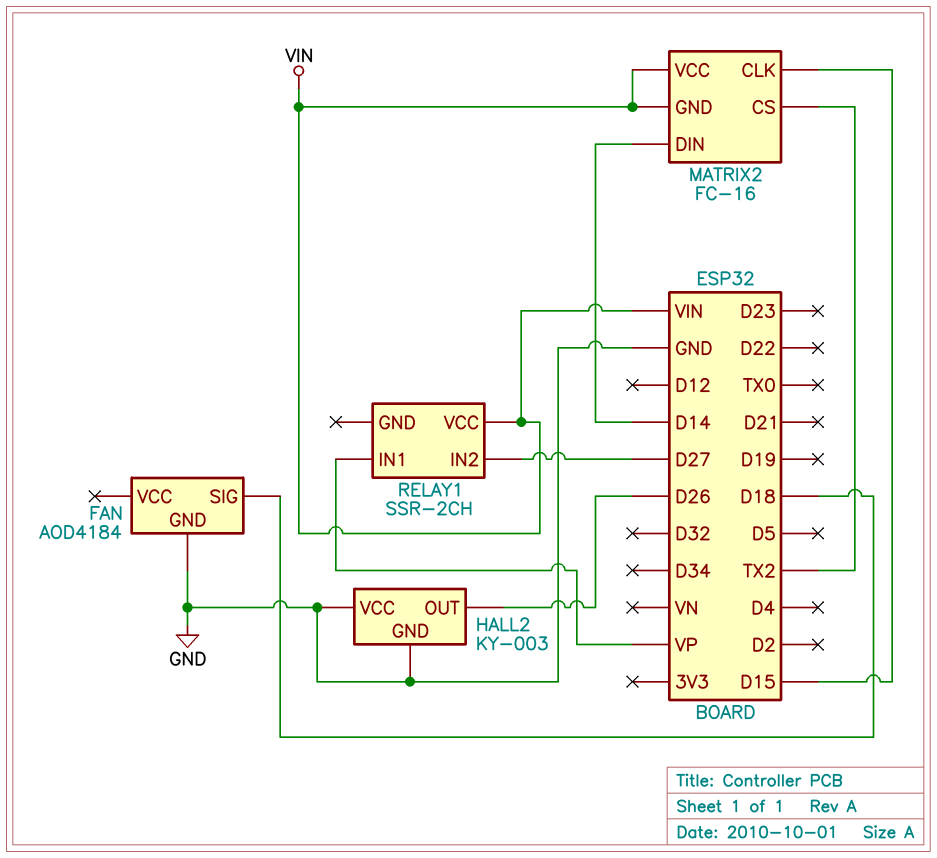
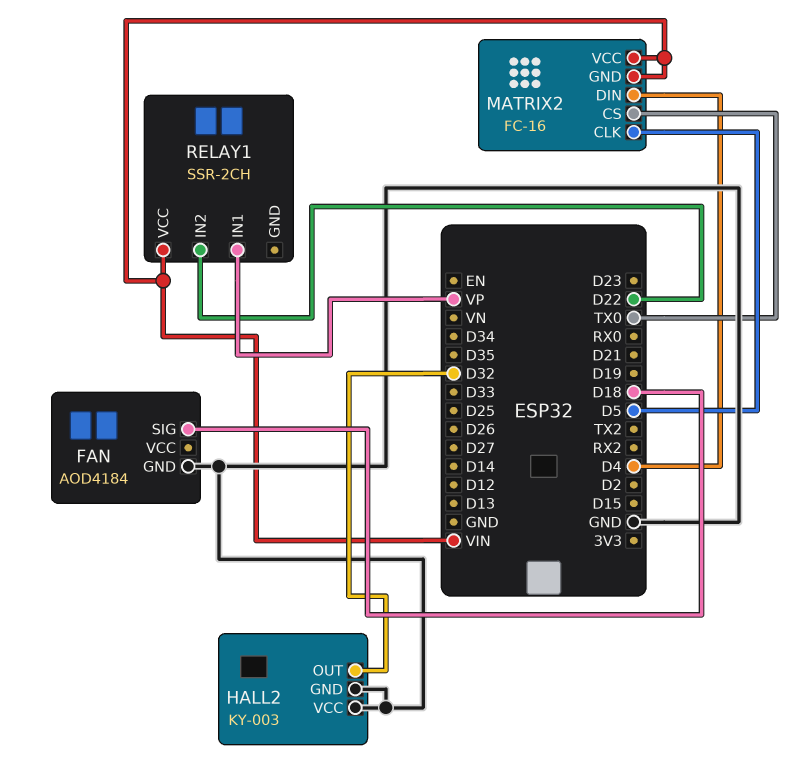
HALL2 pin OUT: D26 -> D32
MATRIX2 pin CLK: D15 -> D5
MATRIX2 pin CS: TX2 -> TX0
MATRIX2 pin DIN: D14 -> D4
RELAY1 pin IN2: D27 -> D22

